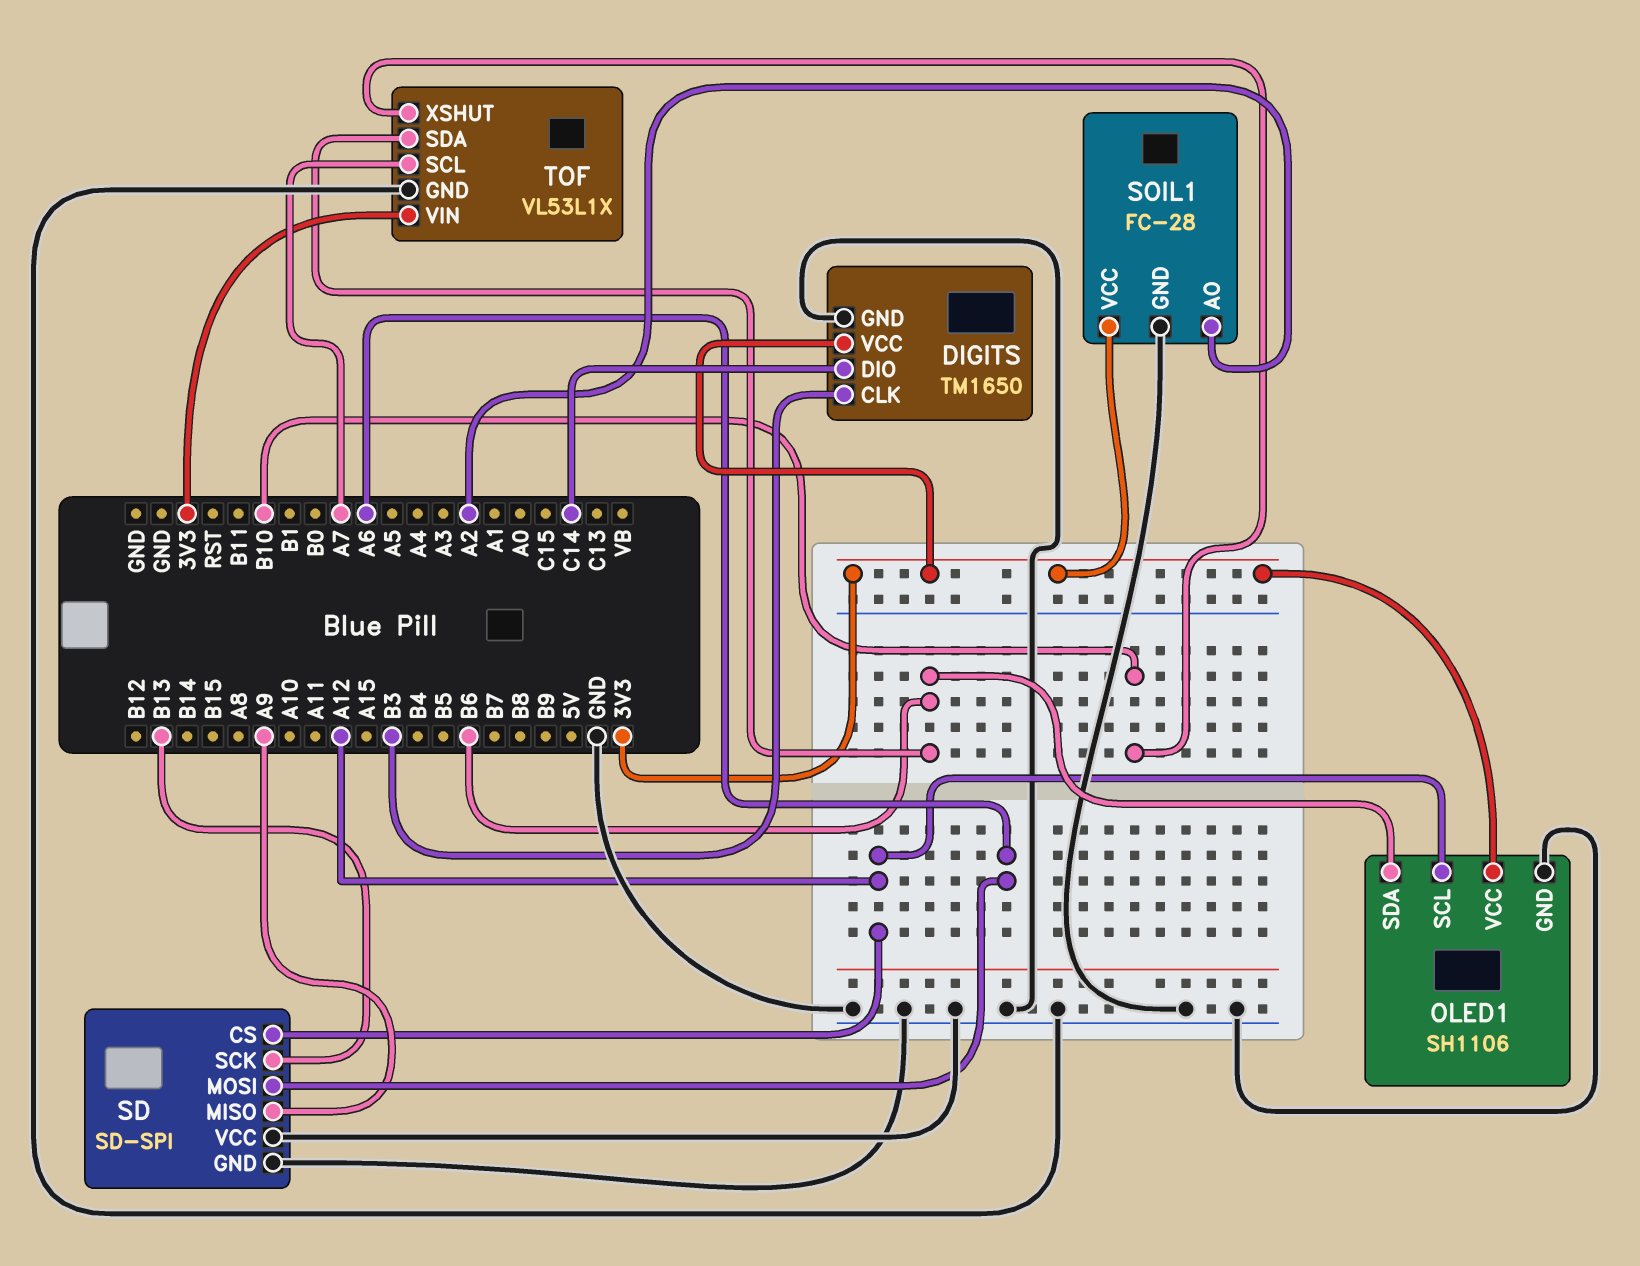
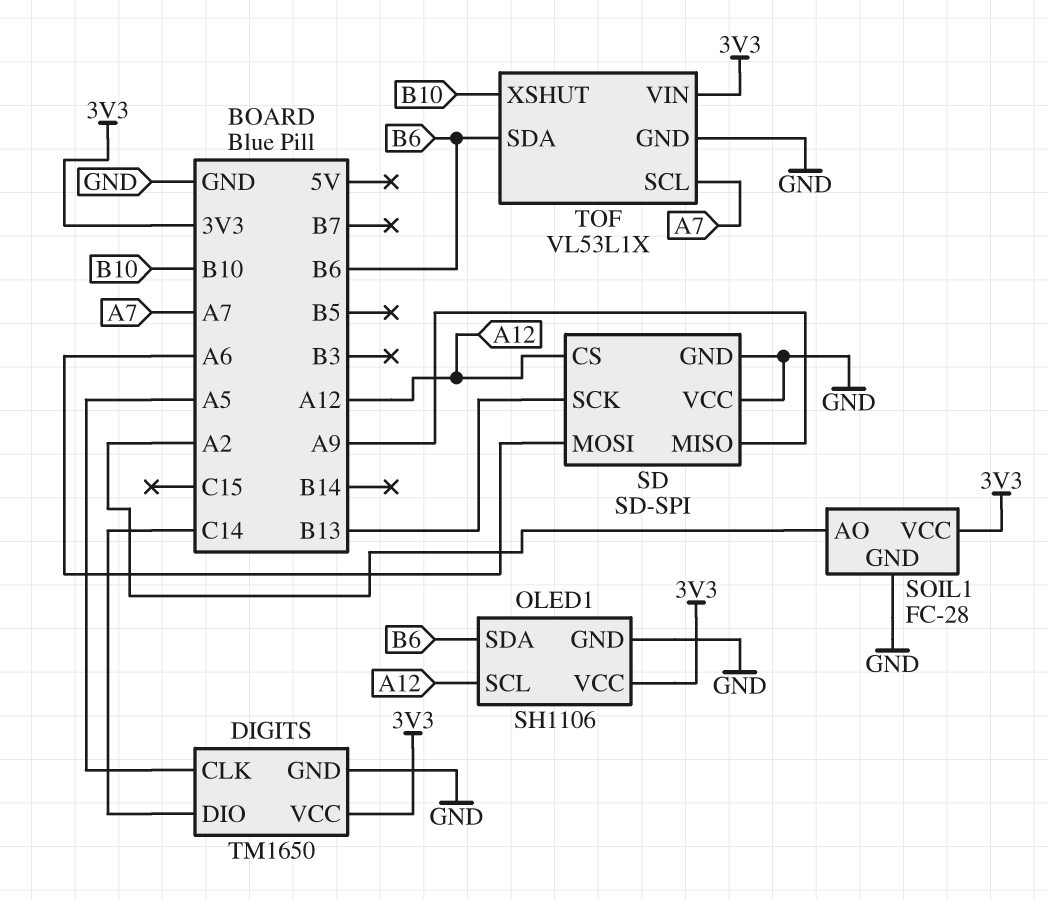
DIGITS pin CLK: B3 -> A5

